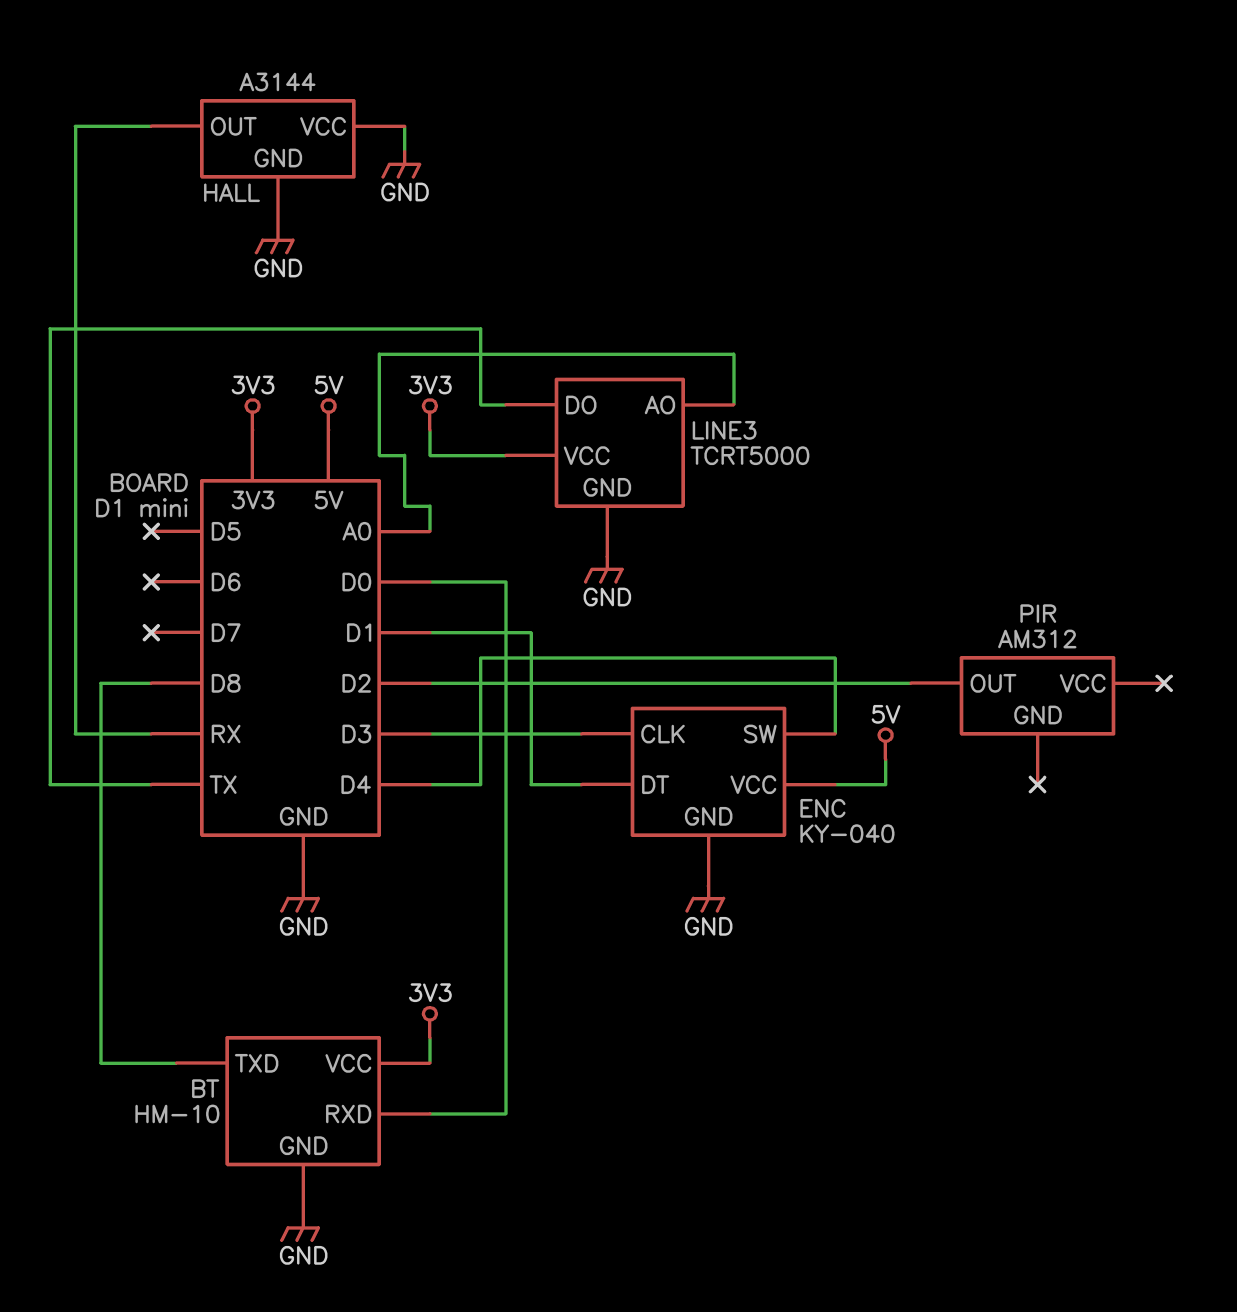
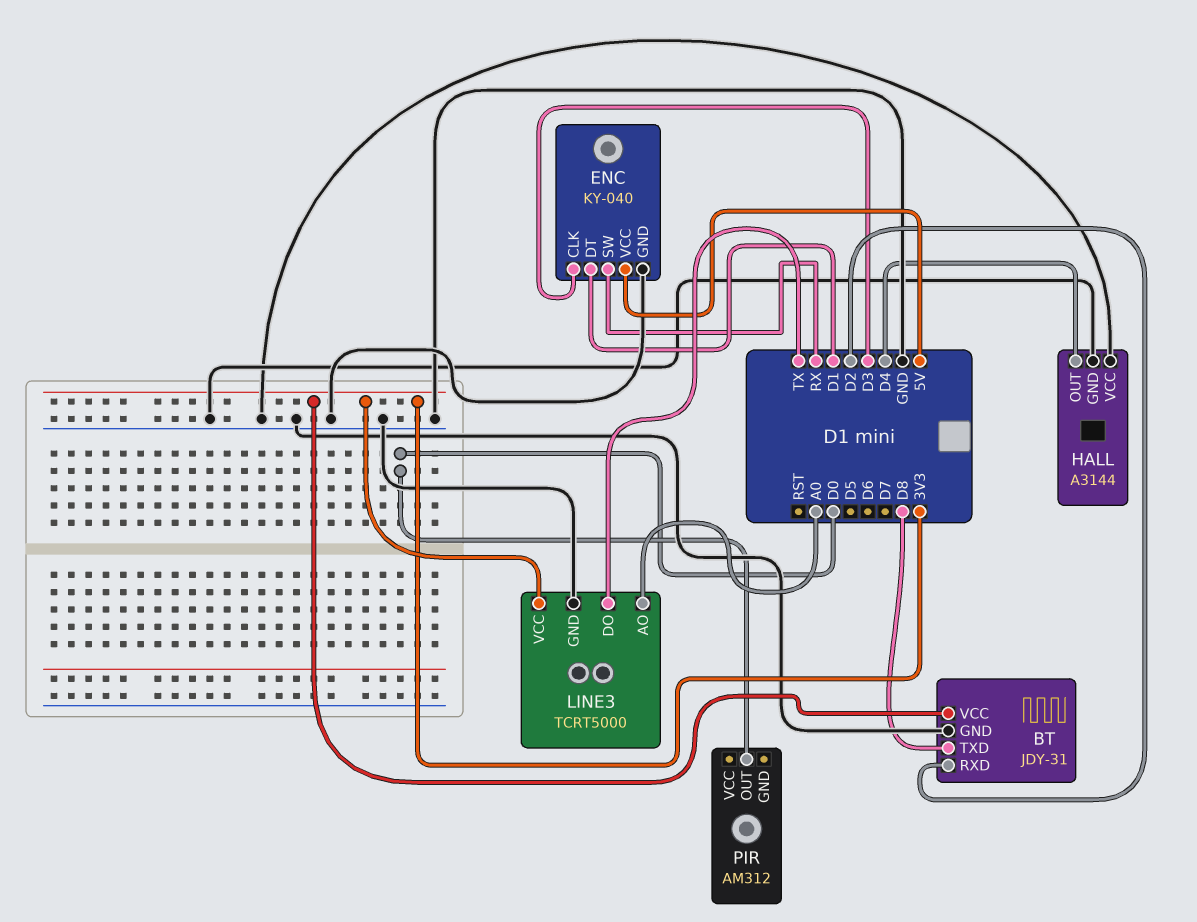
BT: HM-10 -> JDY-31
BT pin RXD: D0 -> D2
ENC pin SW: D4 -> RX
HALL pin OUT: RX -> D4
PIR pin OUT: D2 -> D0

